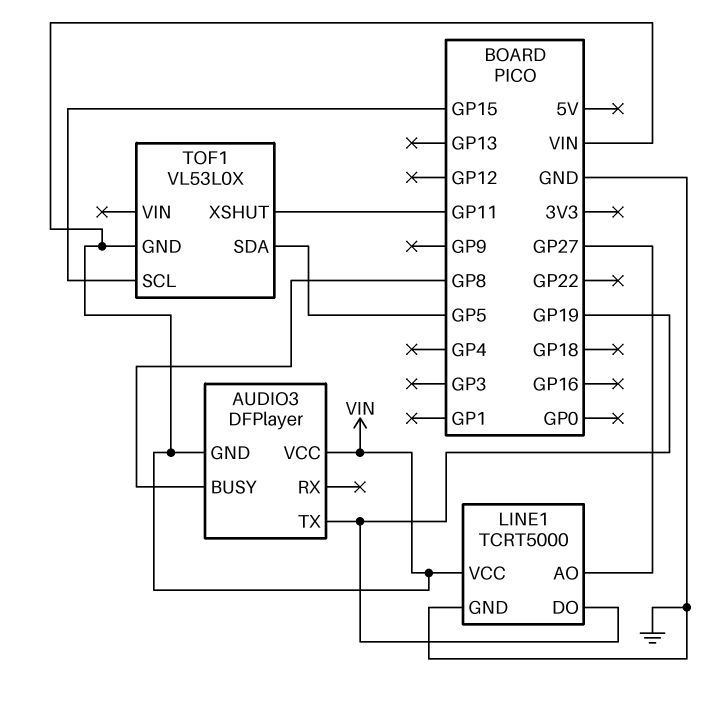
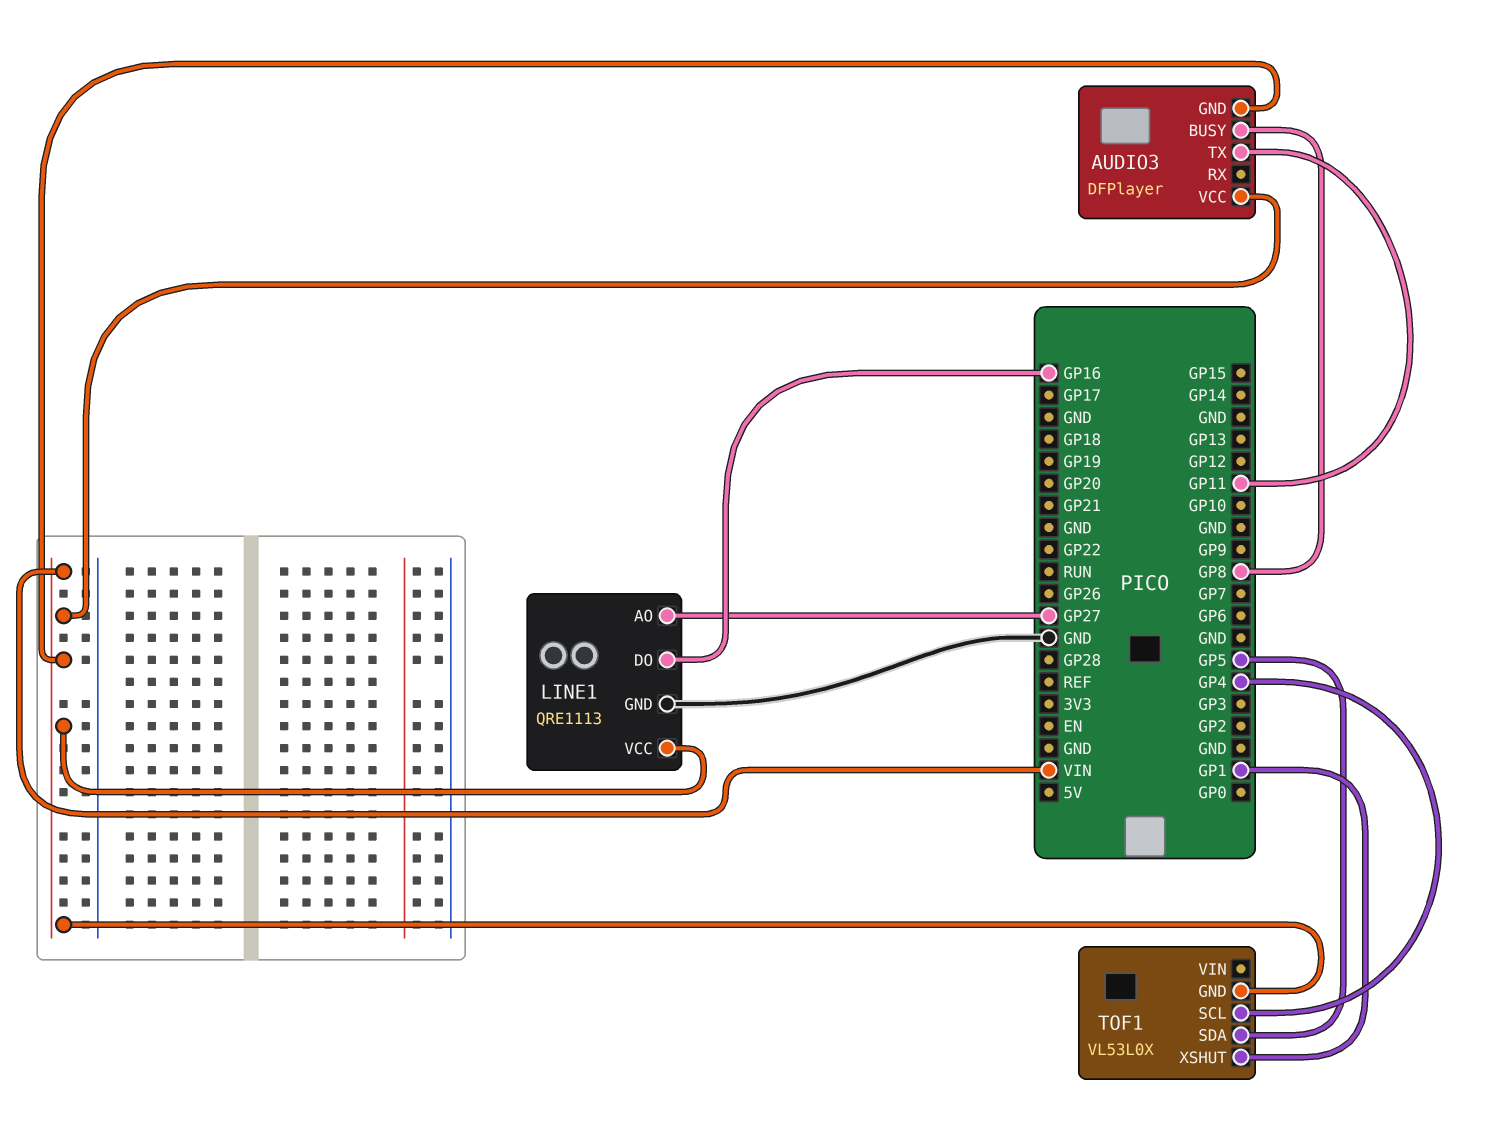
AUDIO3 pin TX: GP19 -> GP11
LINE1: TCRT5000 -> QRE1113
LINE1 pin DO: GP19 -> GP16
TOF1 pin SCL: GP15 -> GP4
TOF1 pin XSHUT: GP11 -> GP1

